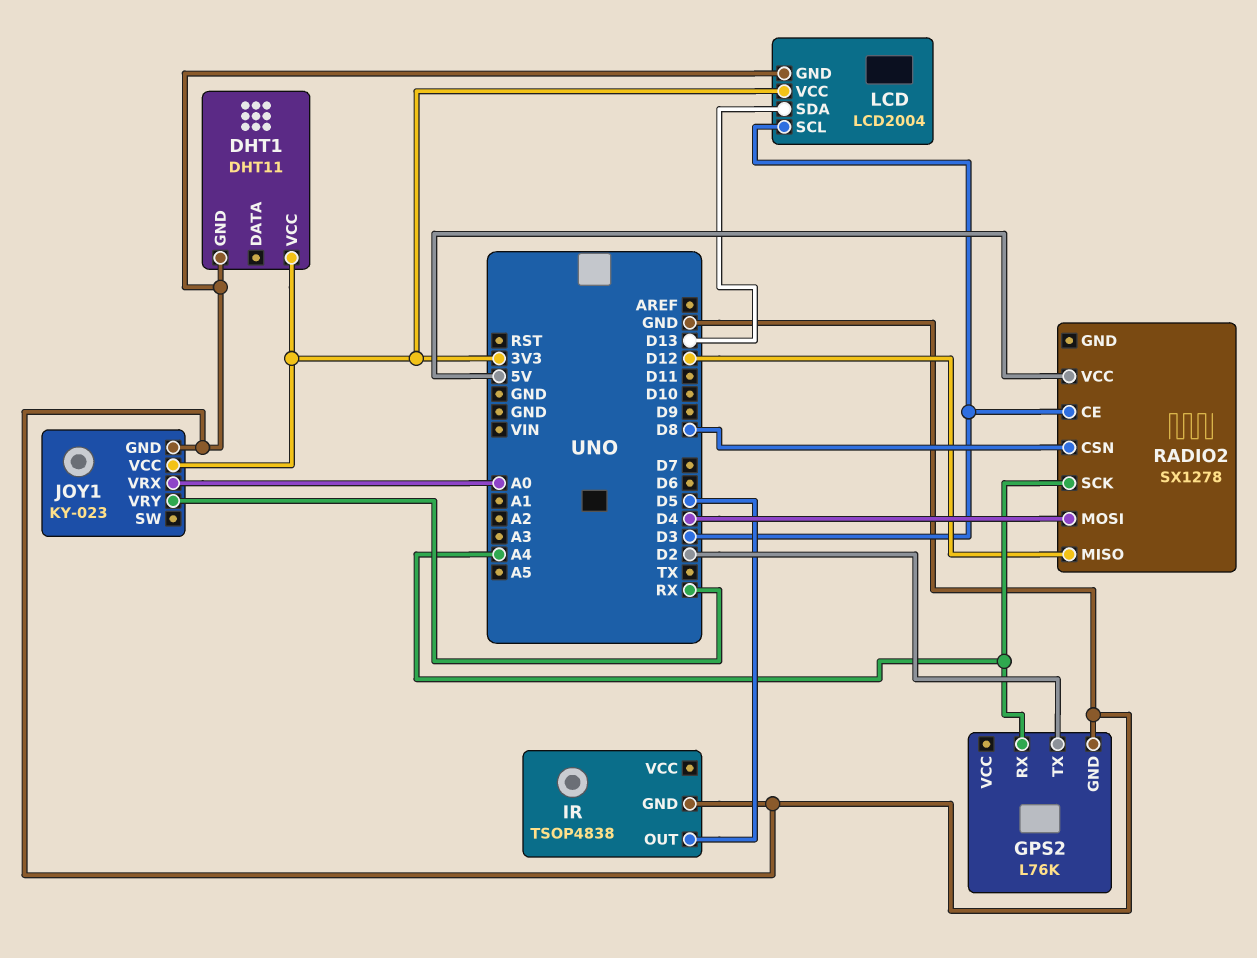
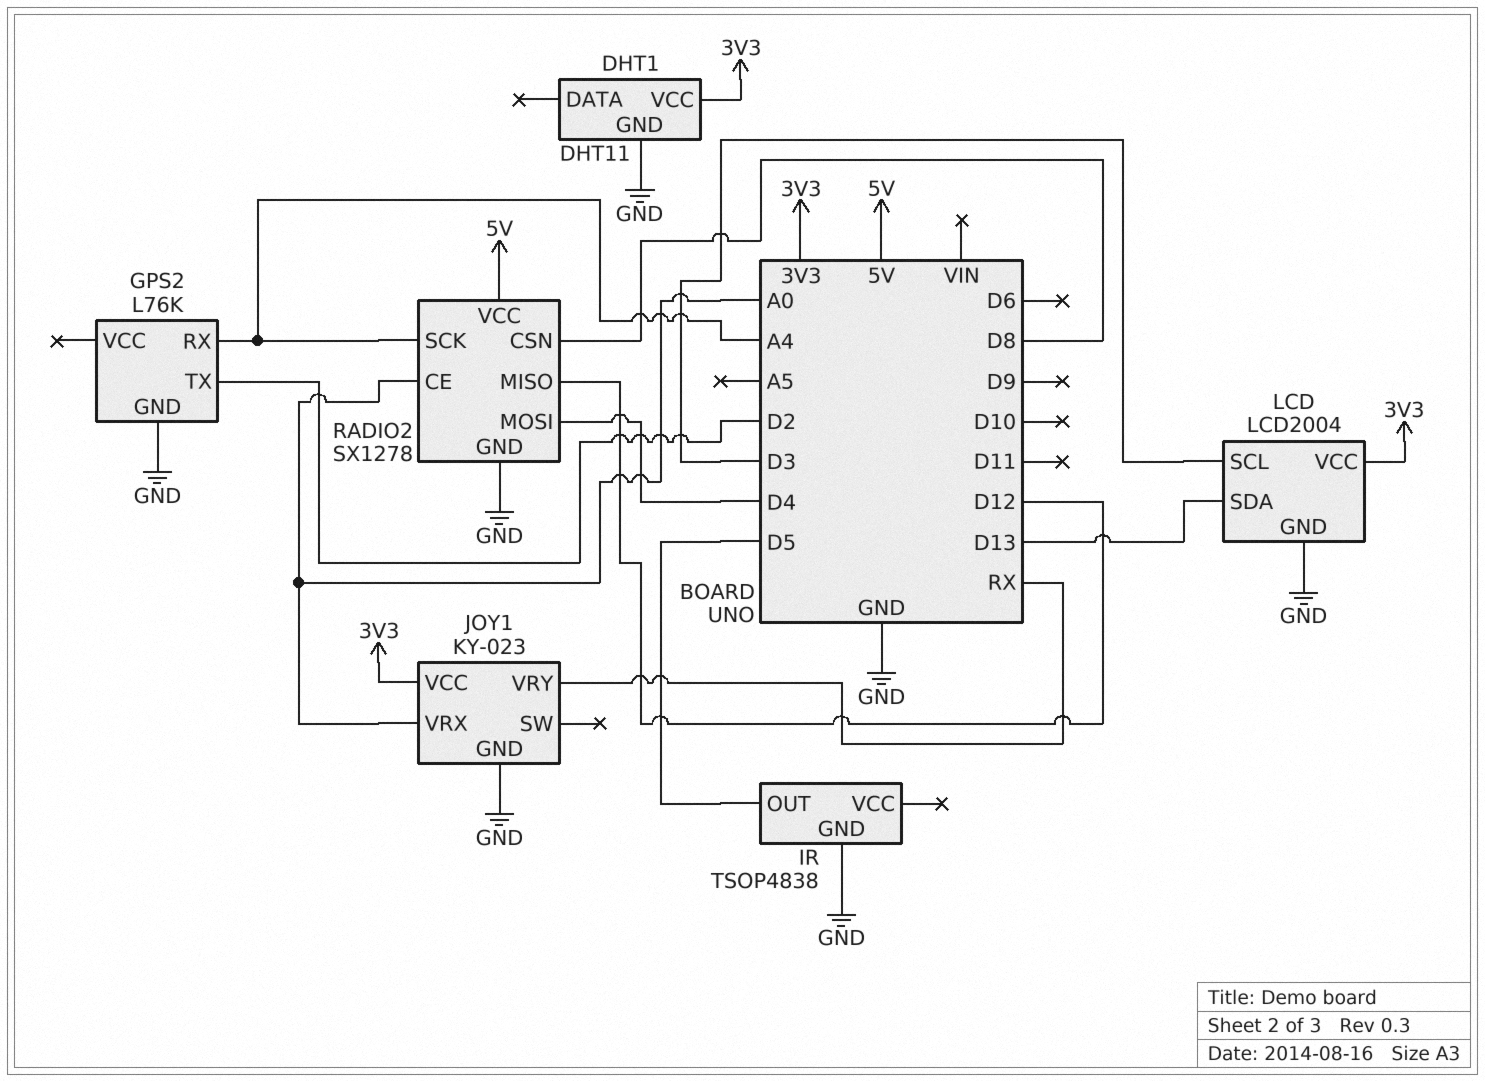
RADIO2 pin CE: D3 -> A0
RADIO2 pin GND: none -> GND

